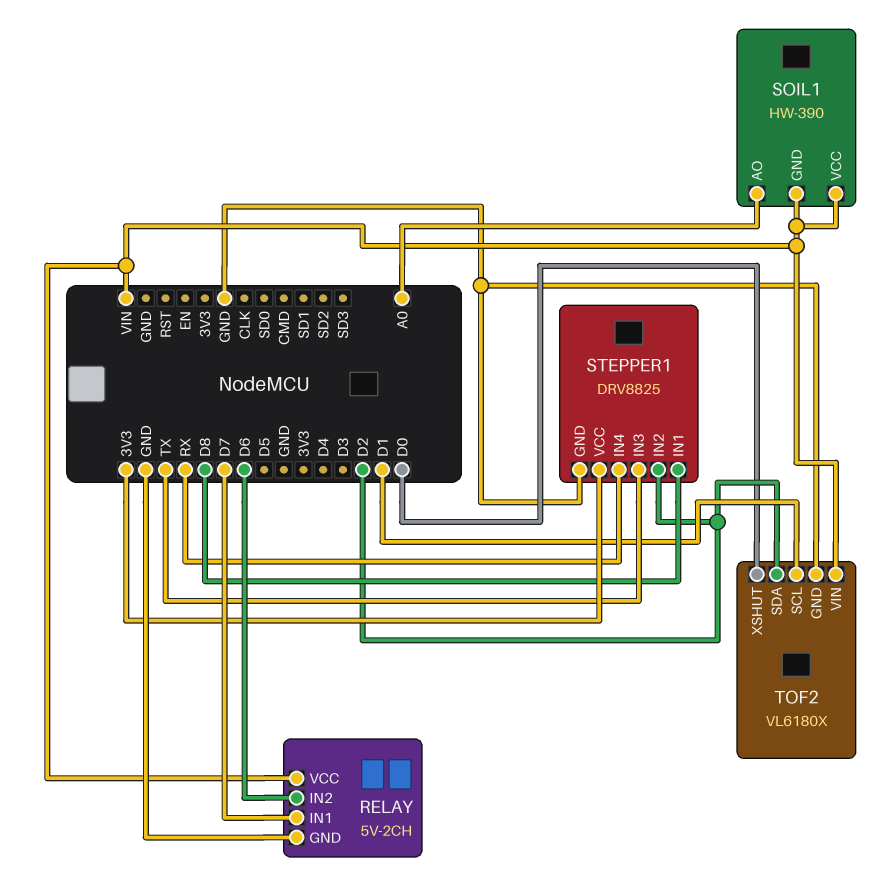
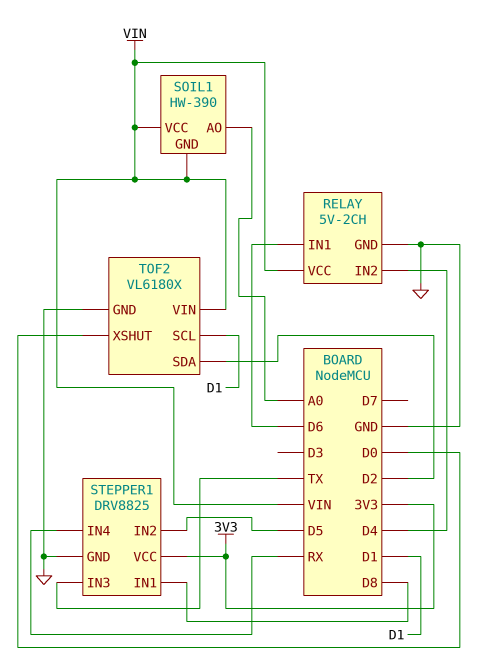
RELAY pin IN1: D7 -> D6
RELAY pin IN2: D6 -> D4
STEPPER1 pin IN2: D2 -> D5

